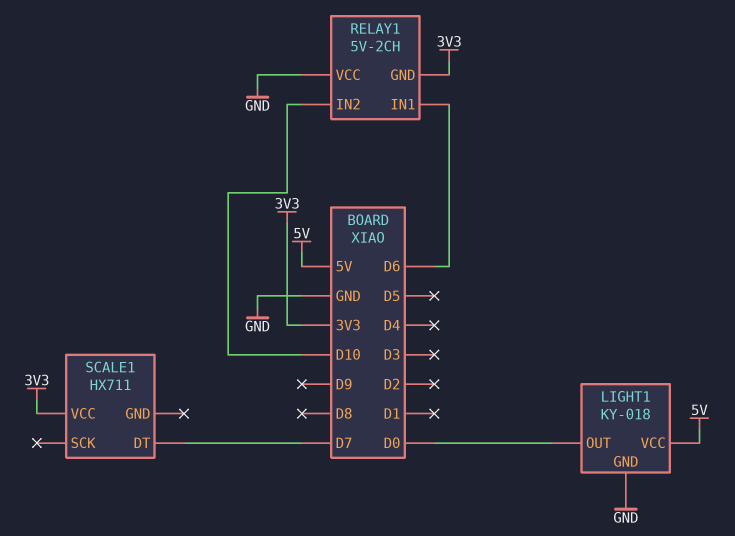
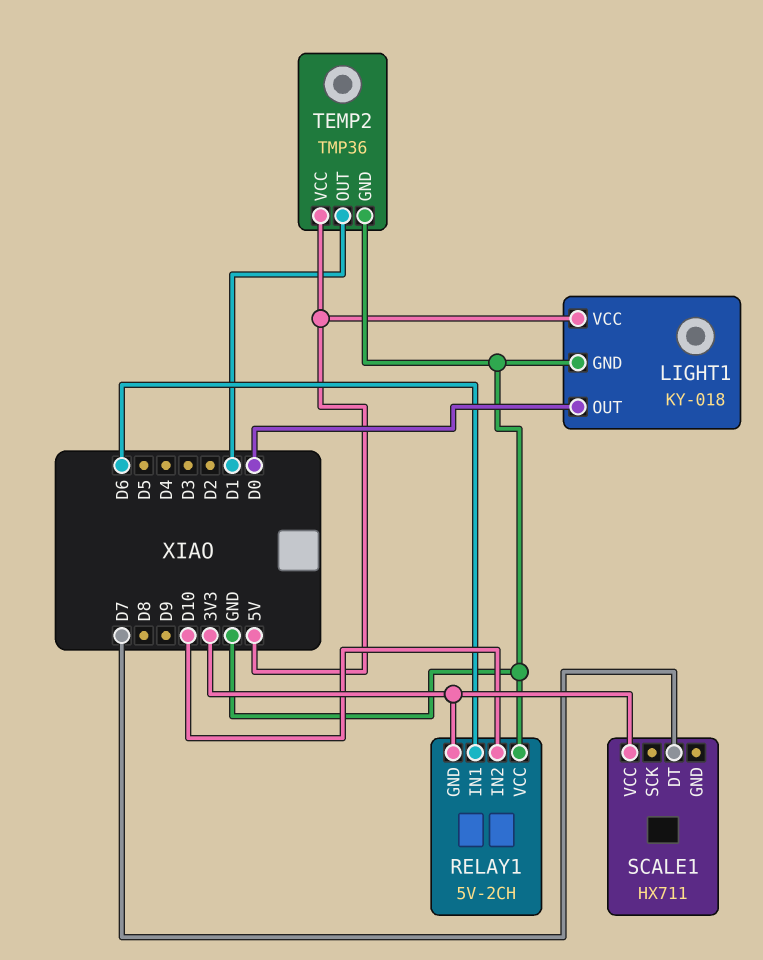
TEMP2: none -> TMP36
TEMP2 pin GND: none -> GND
TEMP2 pin OUT: none -> D1
TEMP2 pin VCC: none -> 5V

